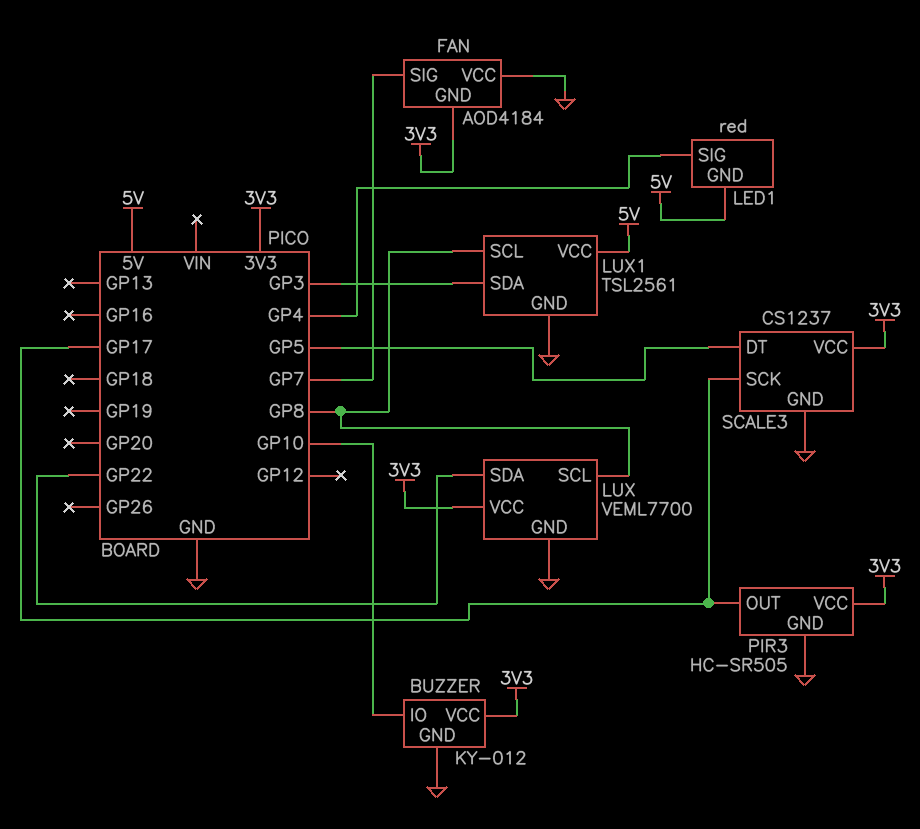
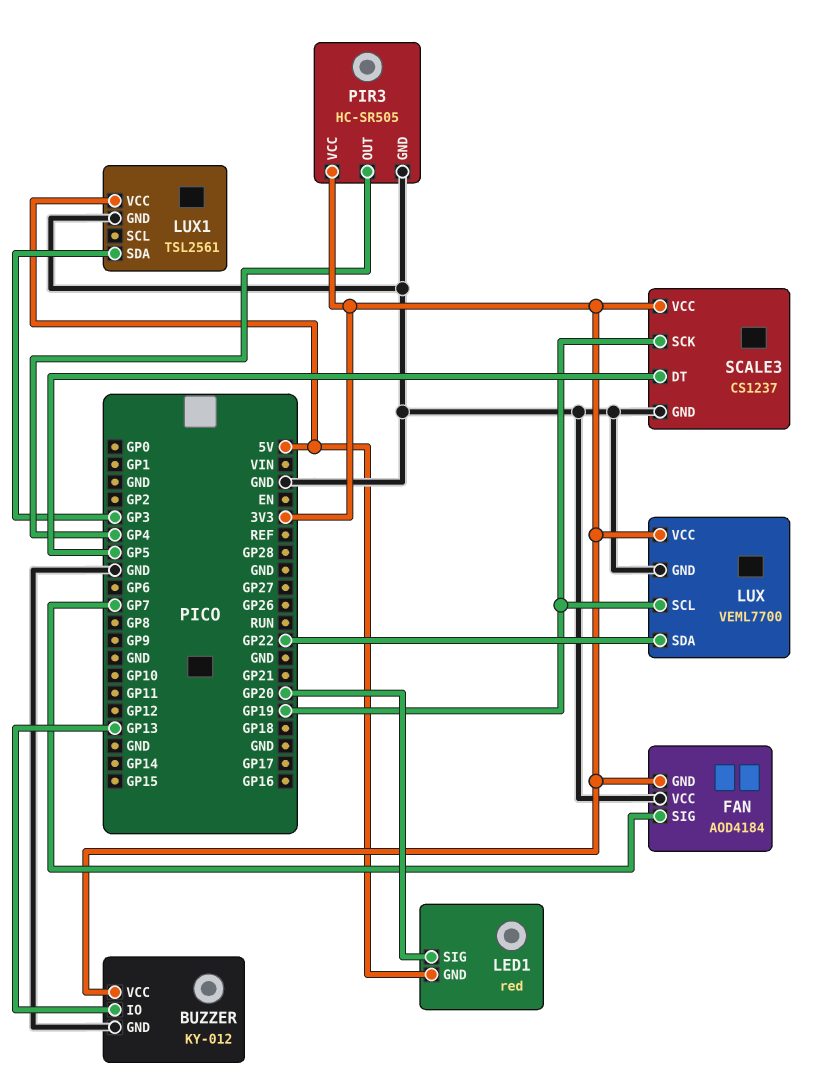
BUZZER pin IO: GP10 -> GP13
LED1 pin SIG: GP4 -> GP20
LUX pin SCL: GP8 -> GP19
LUX1 pin SCL: GP8 -> none
PIR3 pin OUT: GP17 -> GP4
SCALE3 pin SCK: GP17 -> GP19

